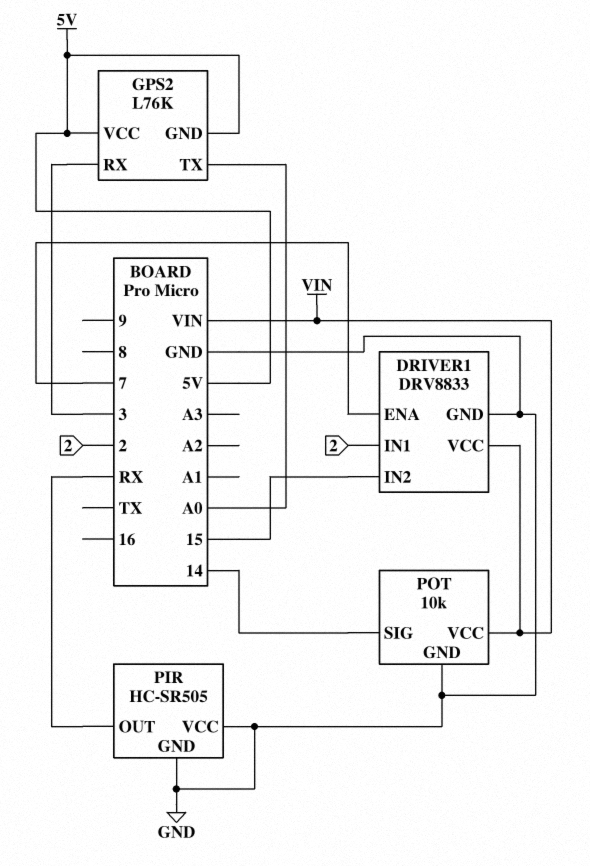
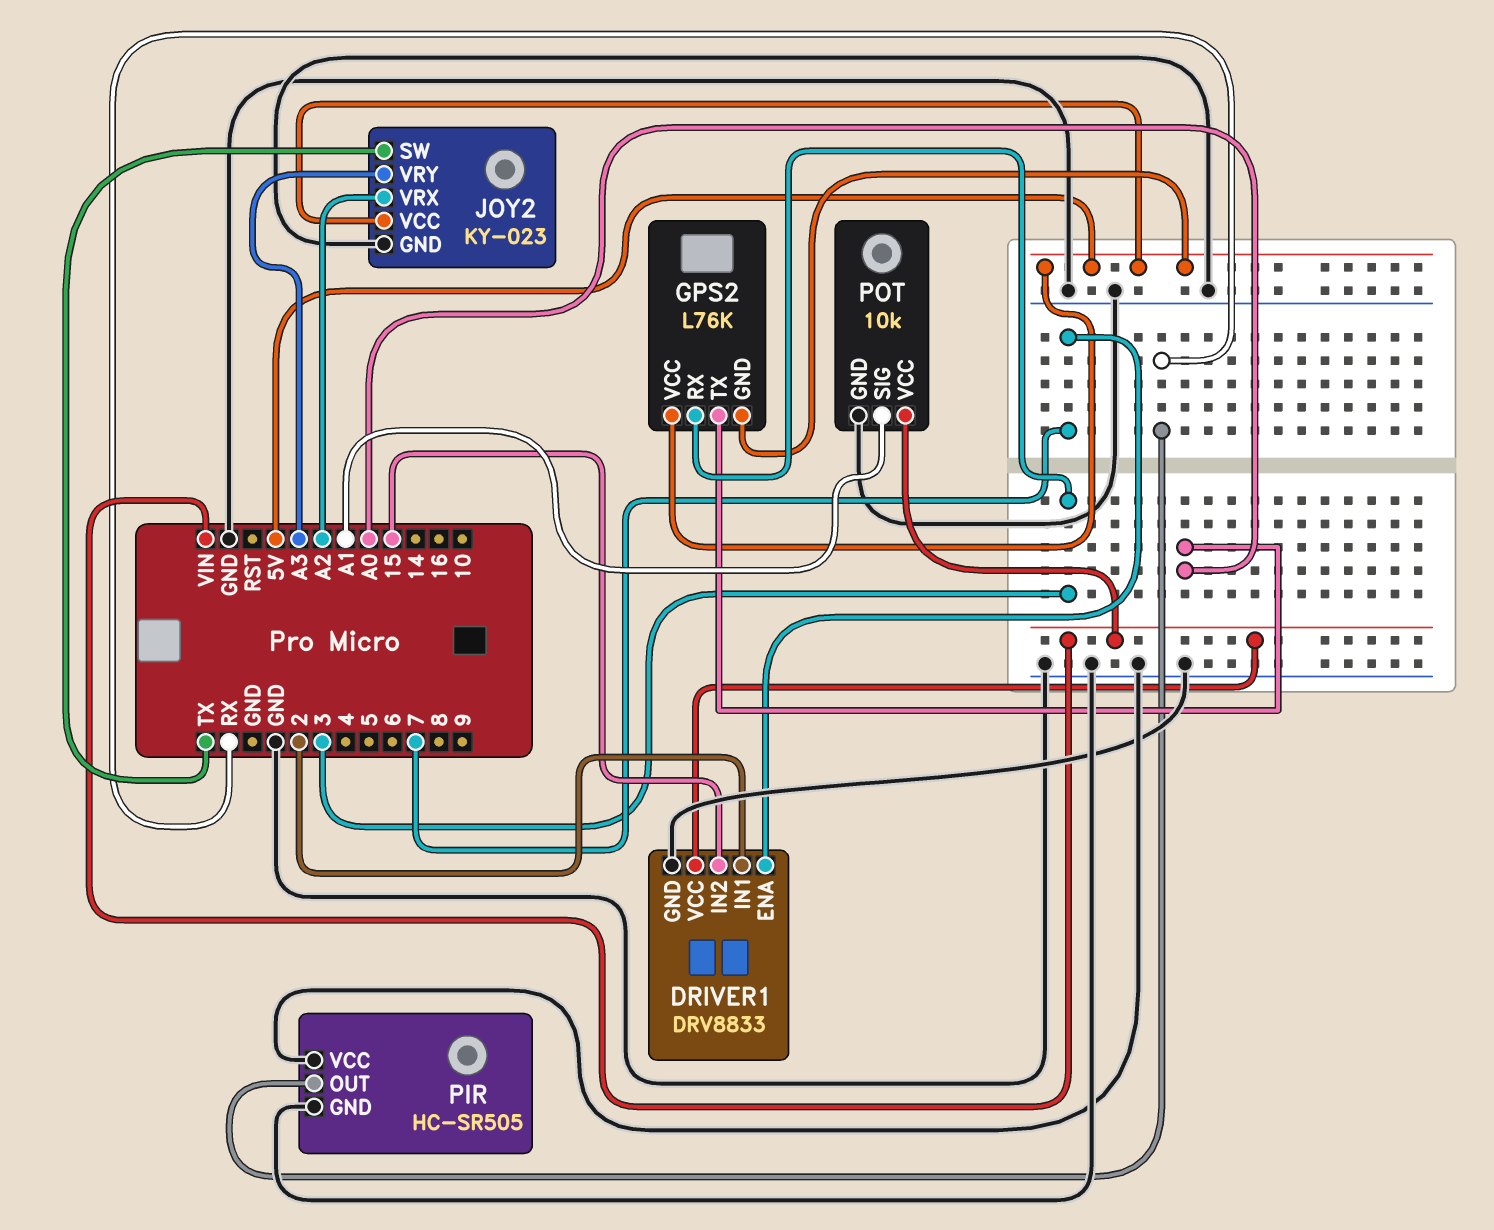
JOY2: none -> KY-023
JOY2 pin GND: none -> GND
JOY2 pin SW: none -> TX
JOY2 pin VCC: none -> 5V
JOY2 pin VRX: none -> A2
JOY2 pin VRY: none -> A3
POT pin SIG: 14 -> A1

